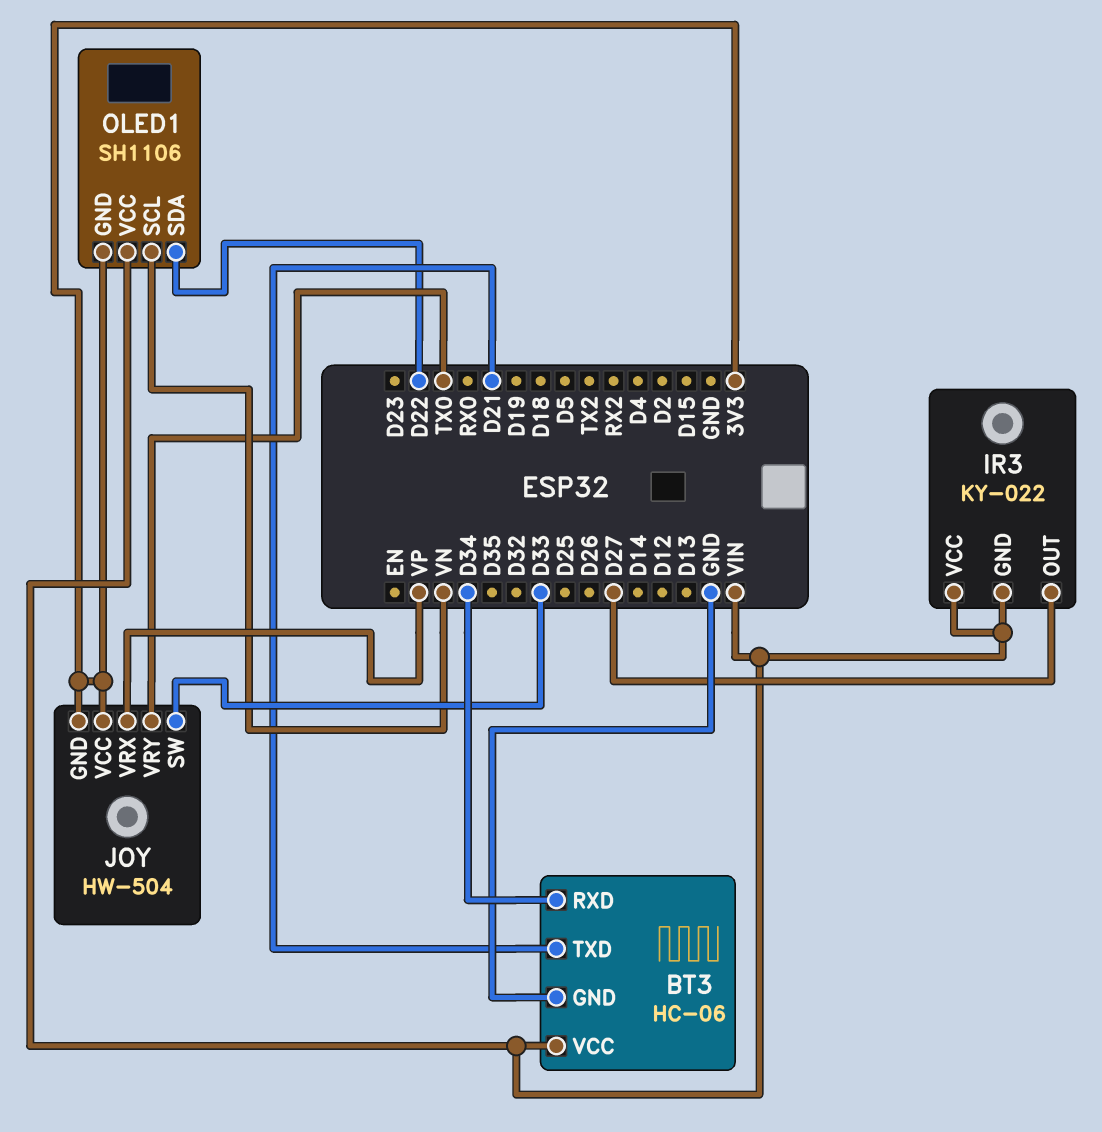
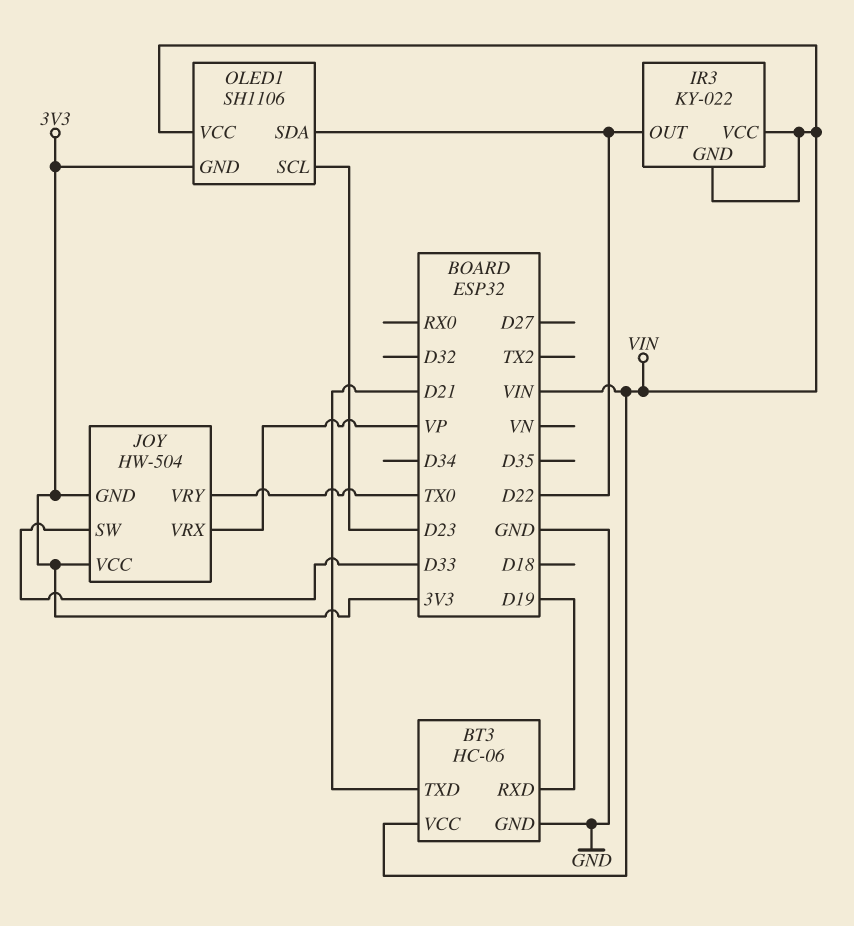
BT3 pin RXD: D34 -> D19
IR3 pin OUT: D27 -> D22
OLED1 pin SCL: VN -> D23

